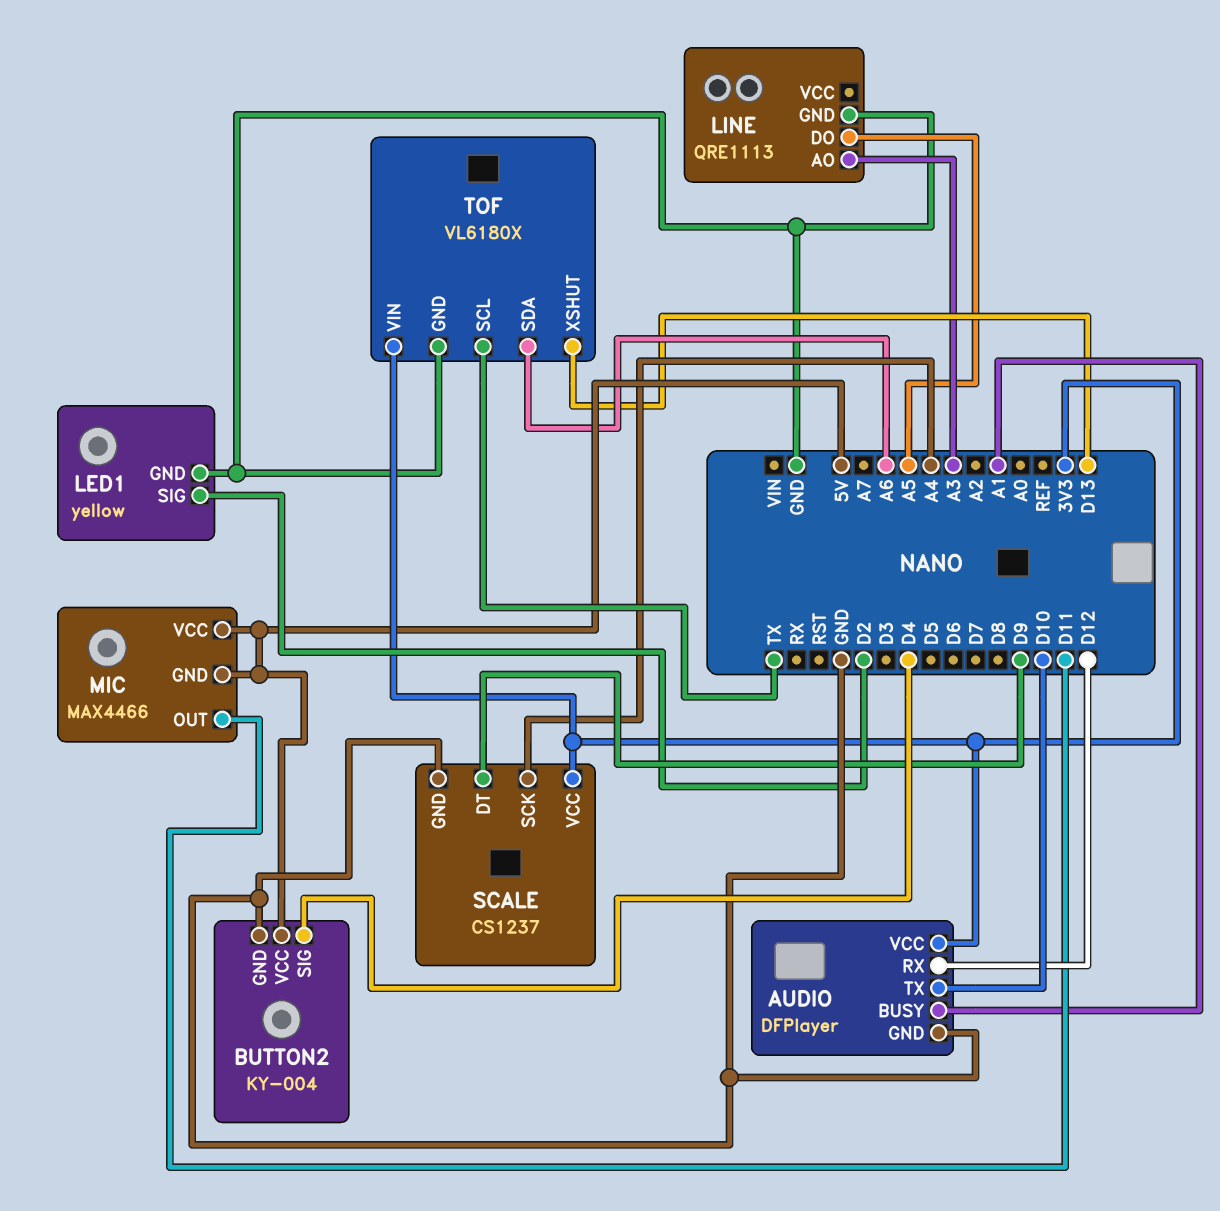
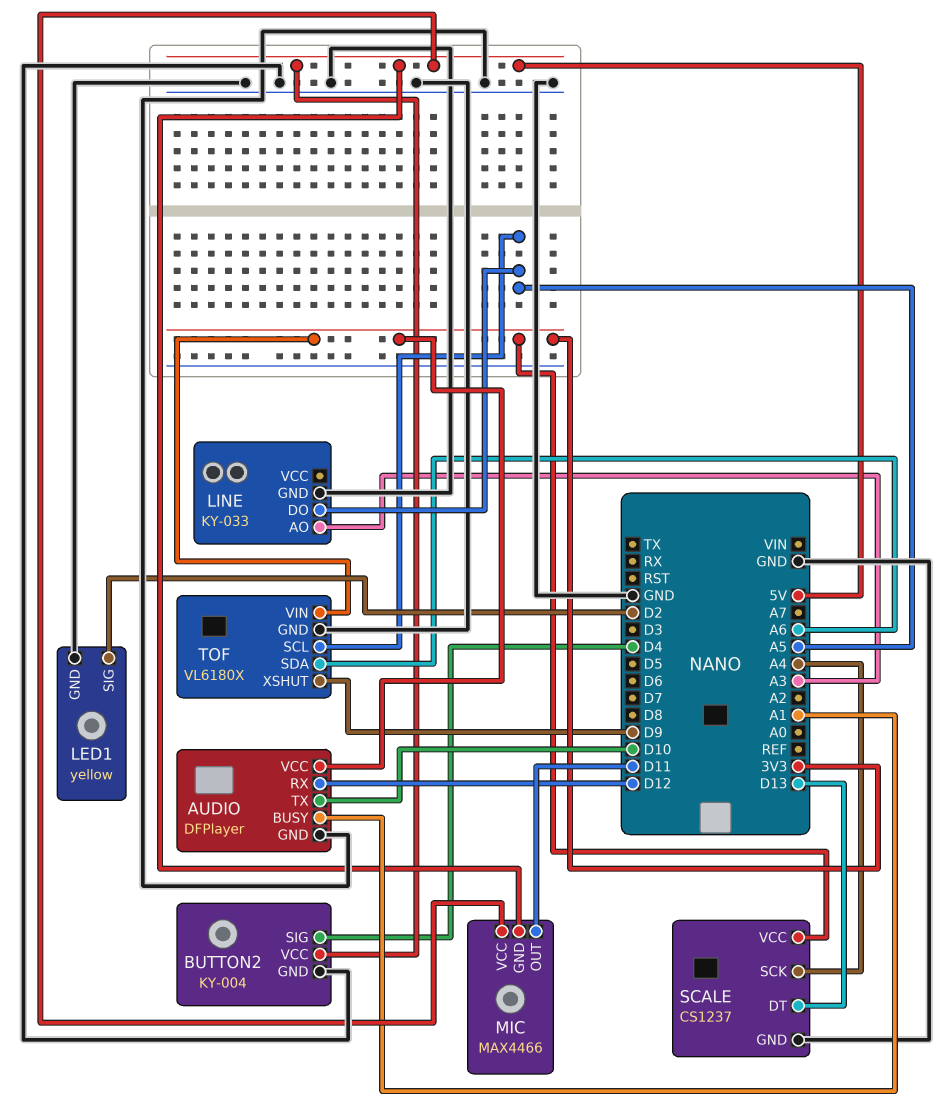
LINE: QRE1113 -> KY-033
SCALE pin DT: D9 -> D13
TOF pin SCL: TX -> A5
TOF pin XSHUT: D13 -> D9

